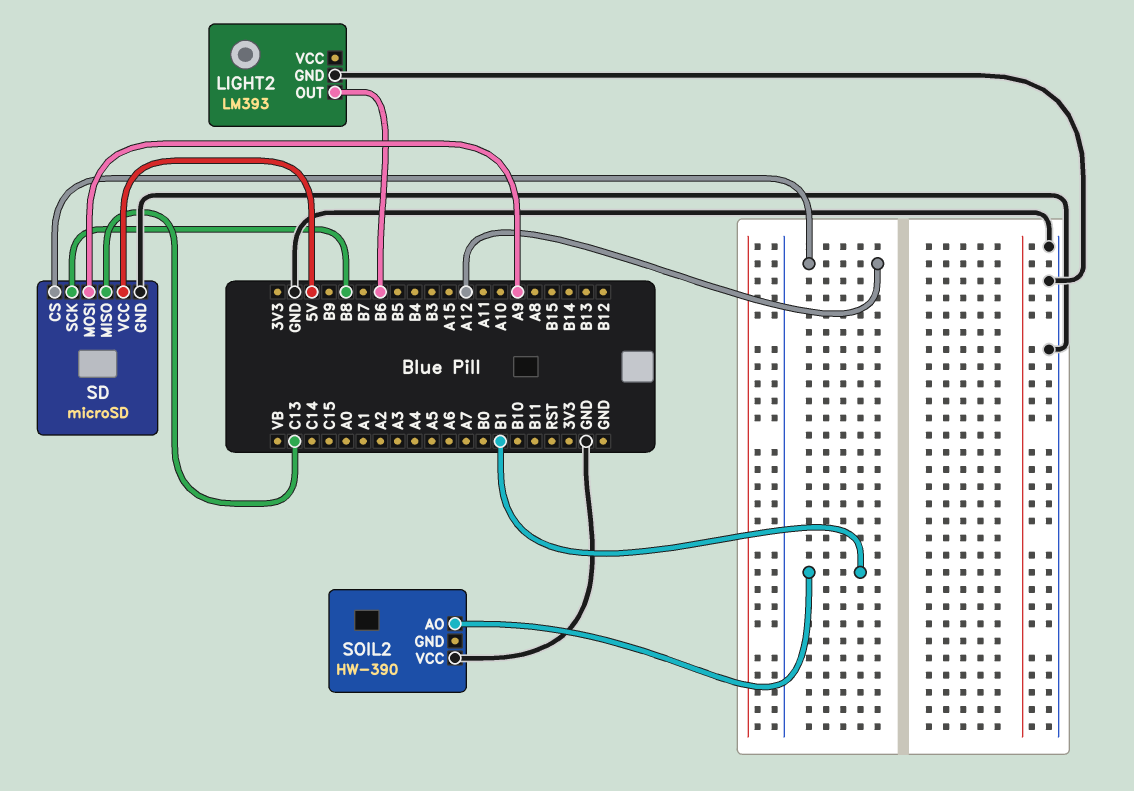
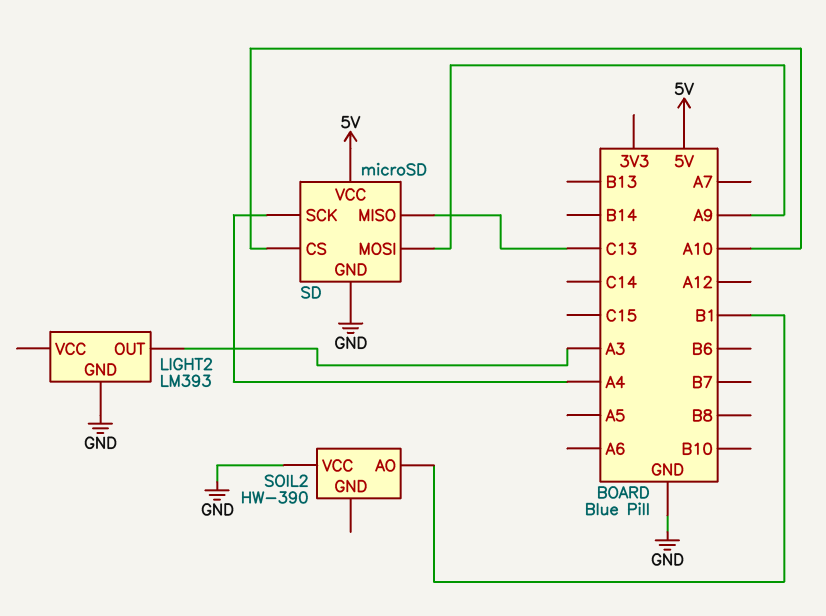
LIGHT2 pin OUT: B6 -> A3
SD pin CS: A12 -> A10
SD pin SCK: B8 -> A4

